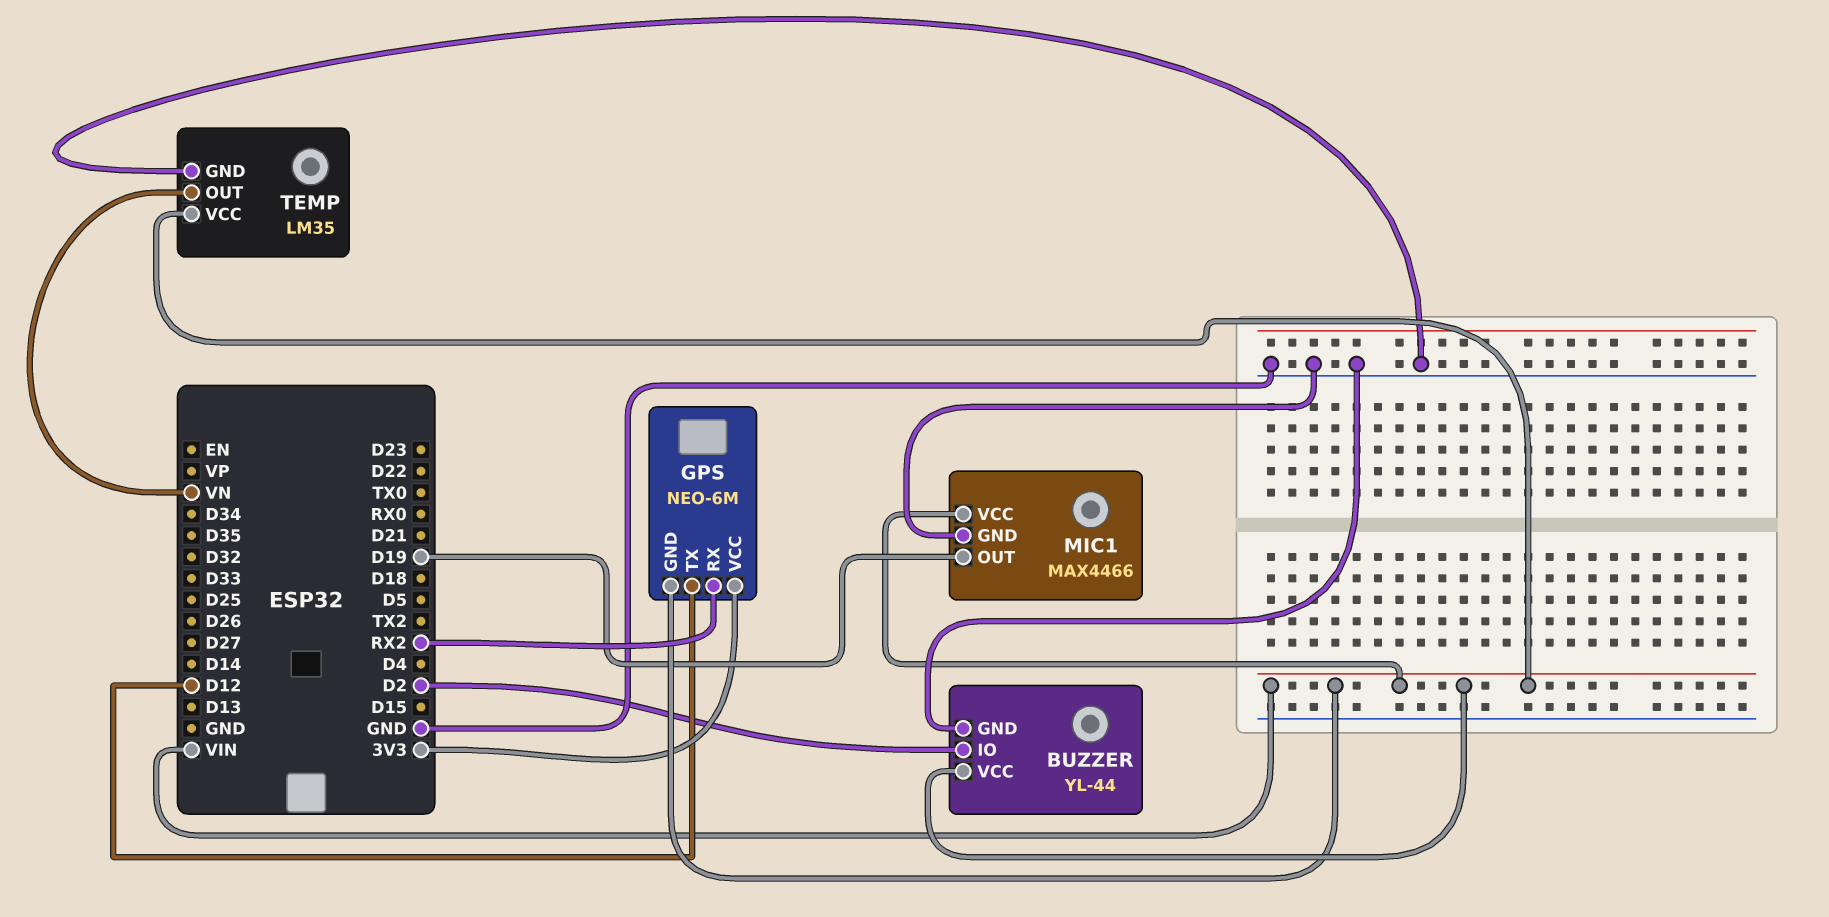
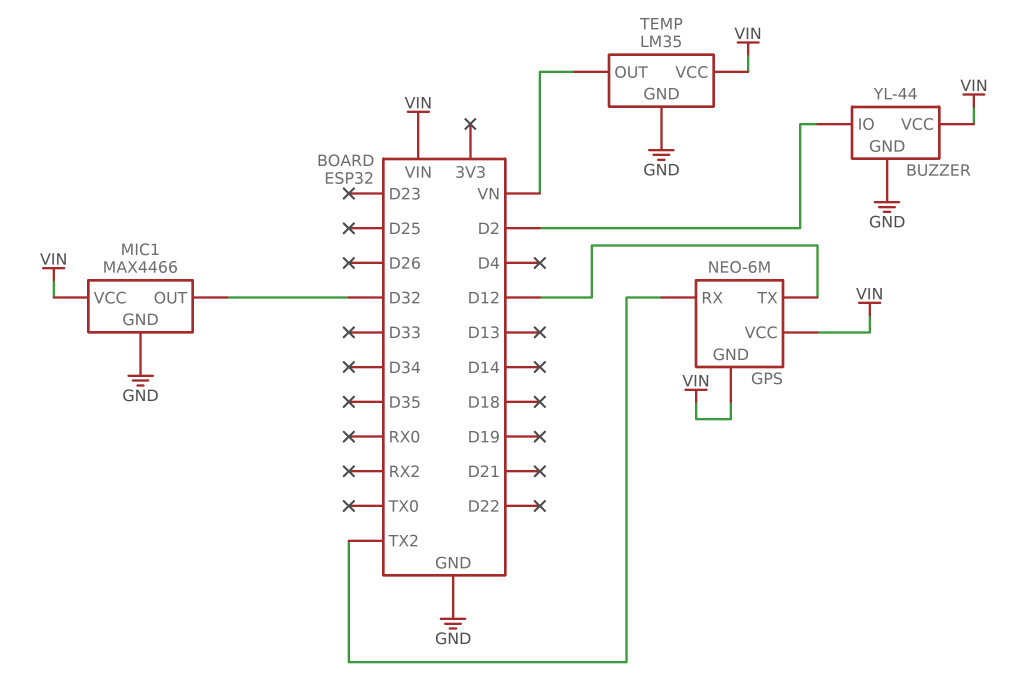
GPS pin RX: RX2 -> TX2
GPS pin VCC: 3V3 -> VIN
MIC1 pin OUT: D19 -> D32

